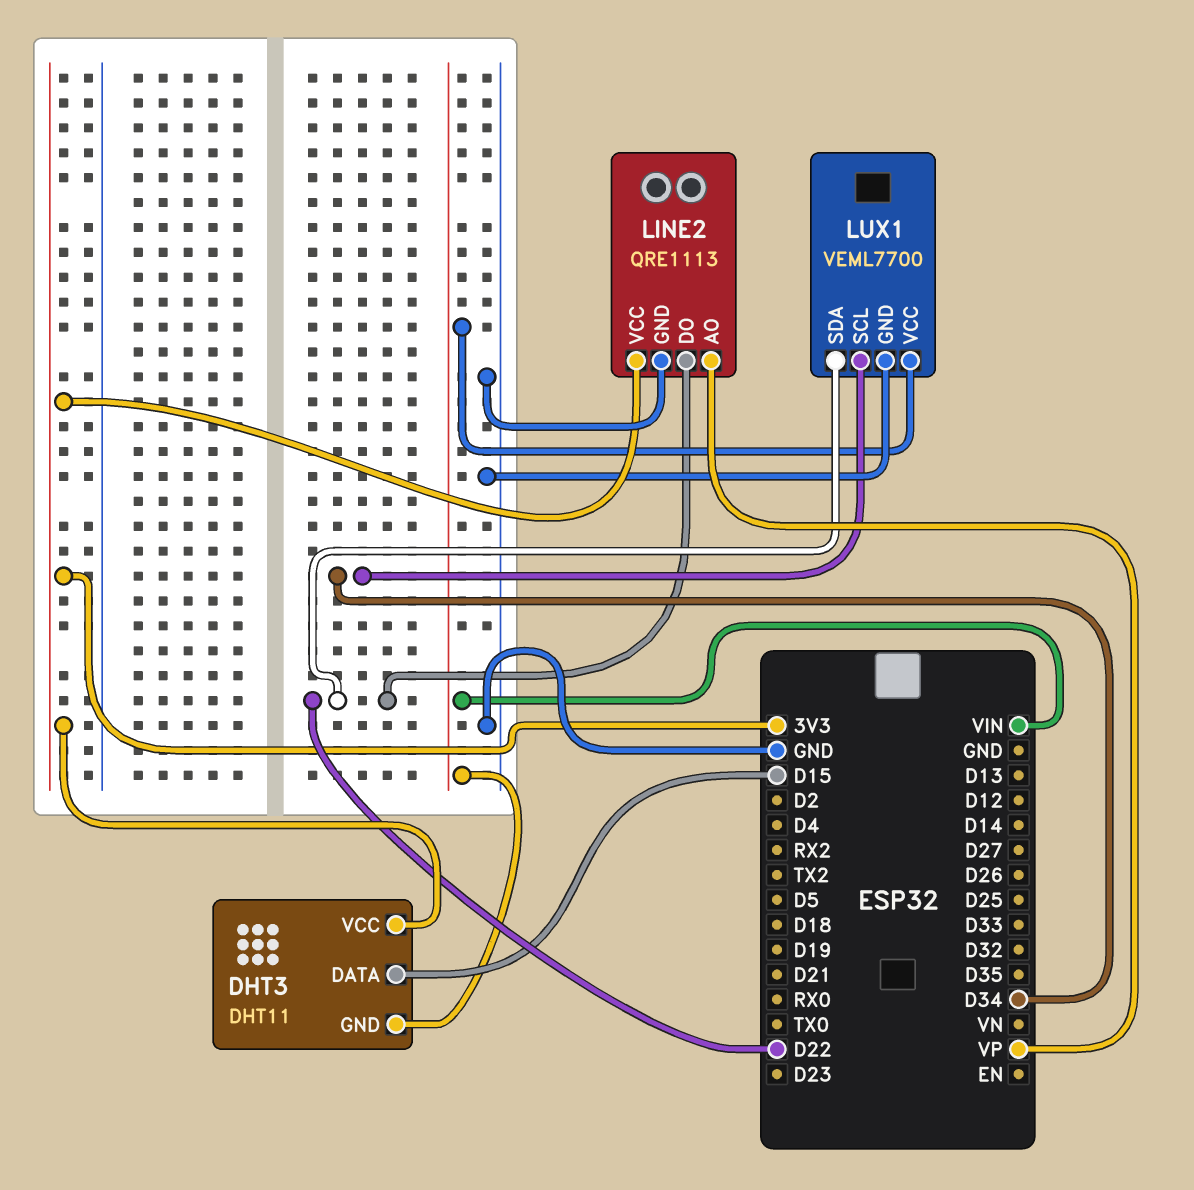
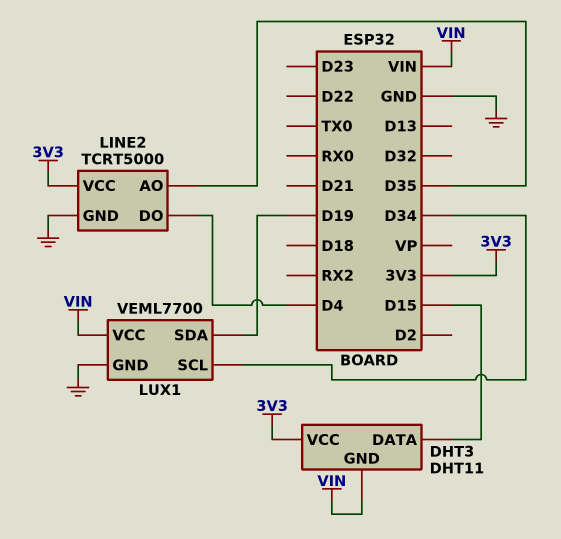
LINE2: QRE1113 -> TCRT5000
LINE2 pin AO: VP -> D35
LINE2 pin DO: D22 -> D4
LUX1 pin SDA: D22 -> D19

